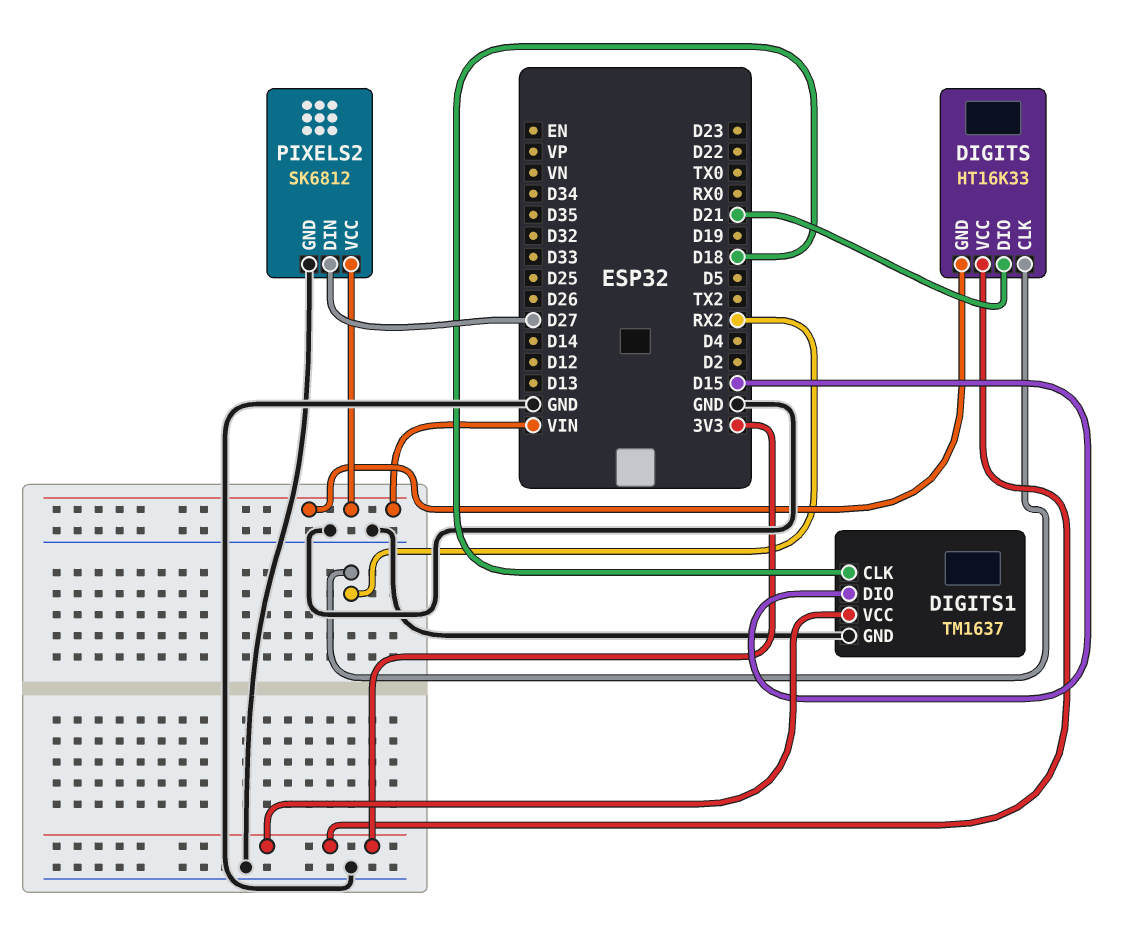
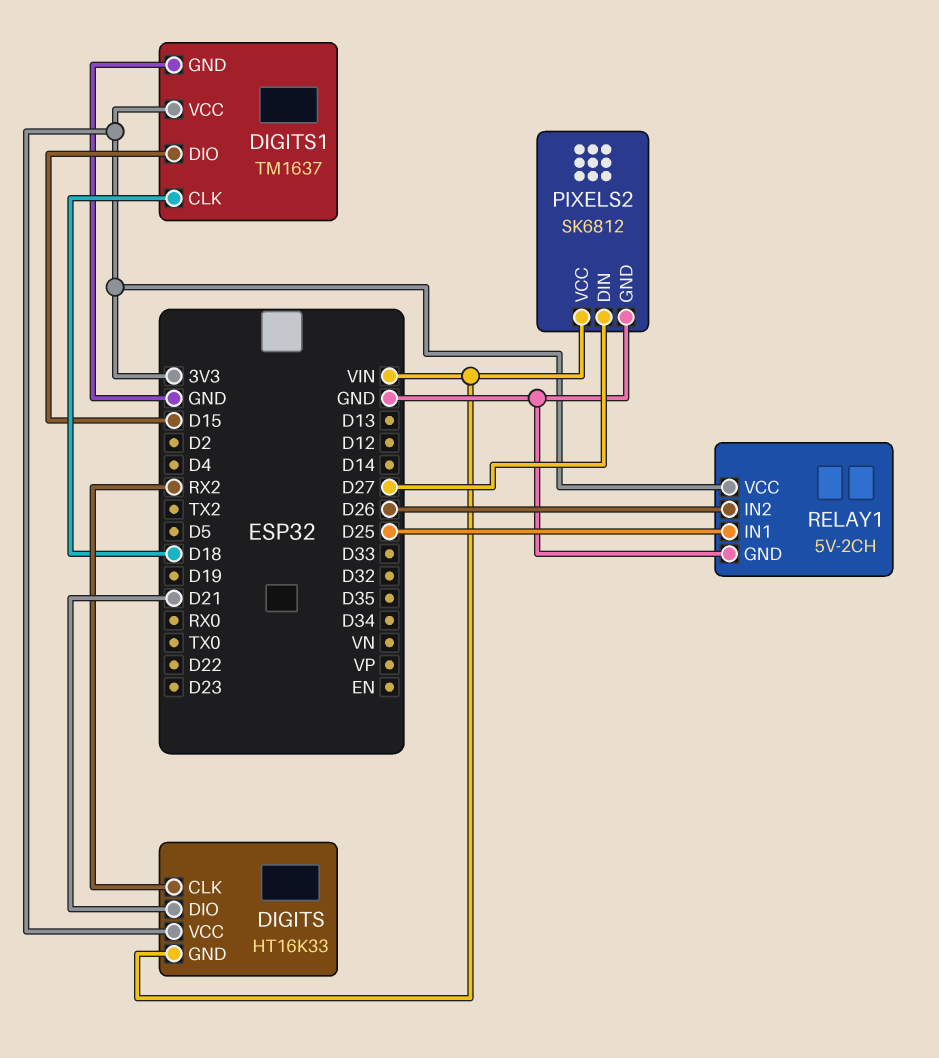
RELAY1: none -> 5V-2CH
RELAY1 pin GND: none -> GND
RELAY1 pin IN1: none -> D25
RELAY1 pin IN2: none -> D26
RELAY1 pin VCC: none -> 3V3

